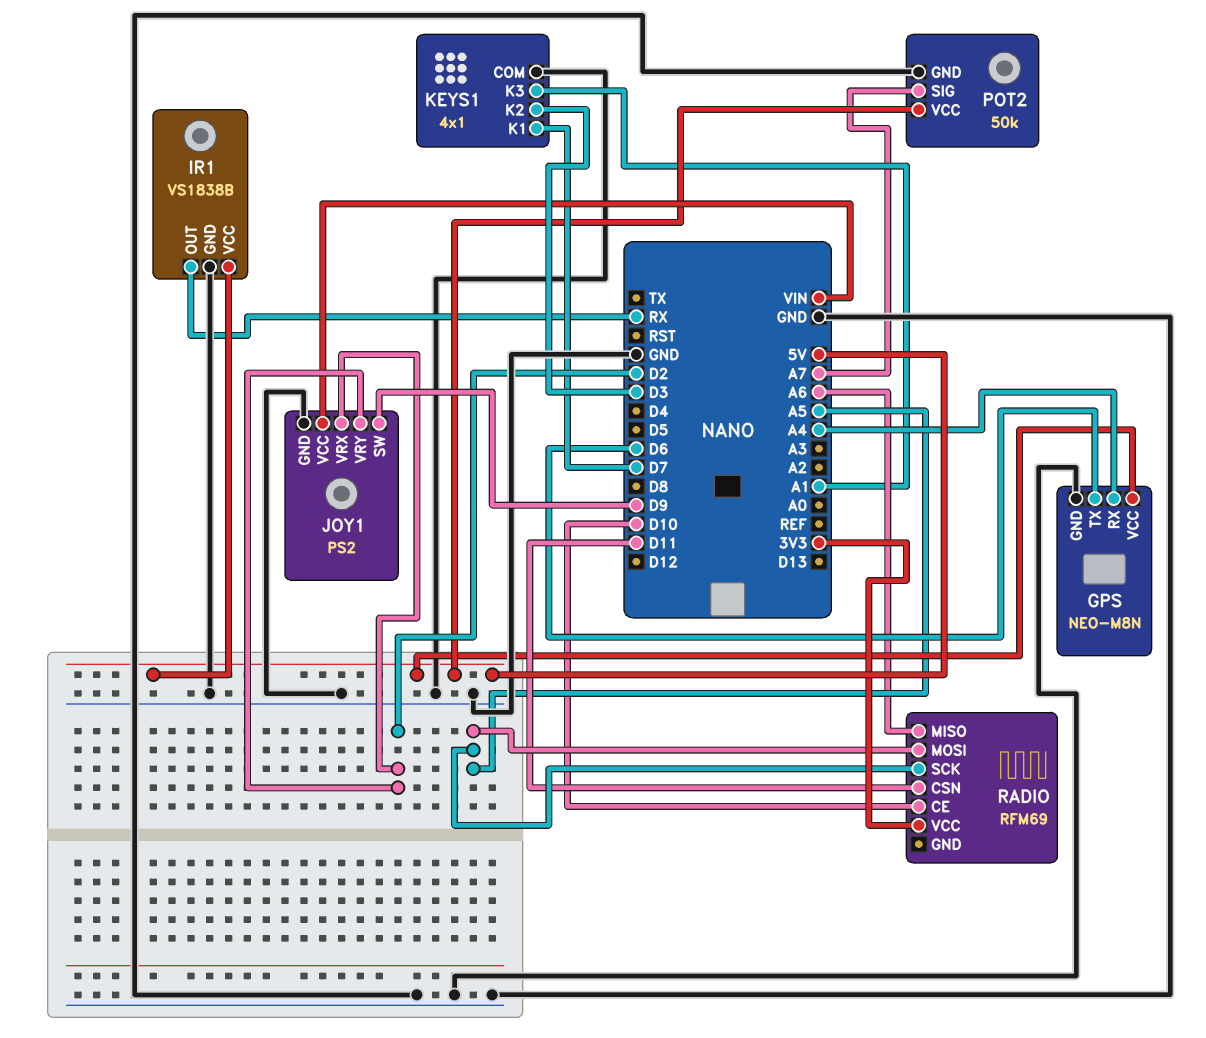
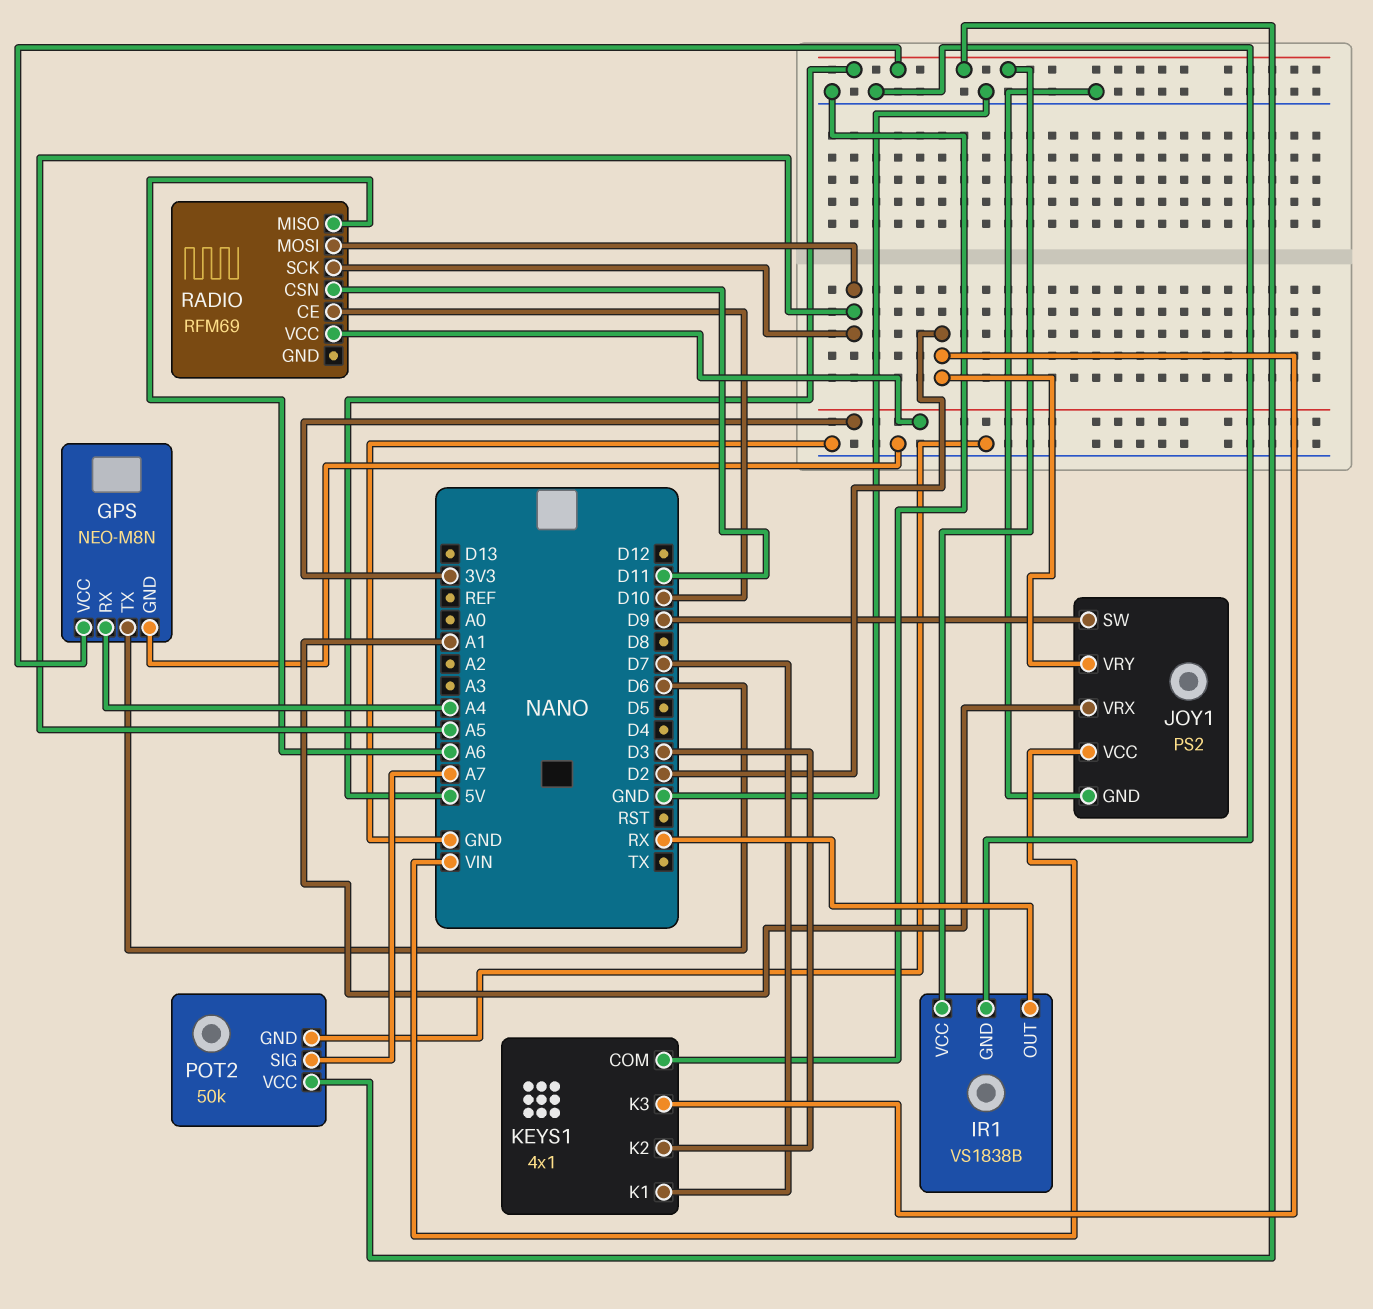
JOY1 pin VRX: D2 -> A1
KEYS1 pin K3: A1 -> D2

